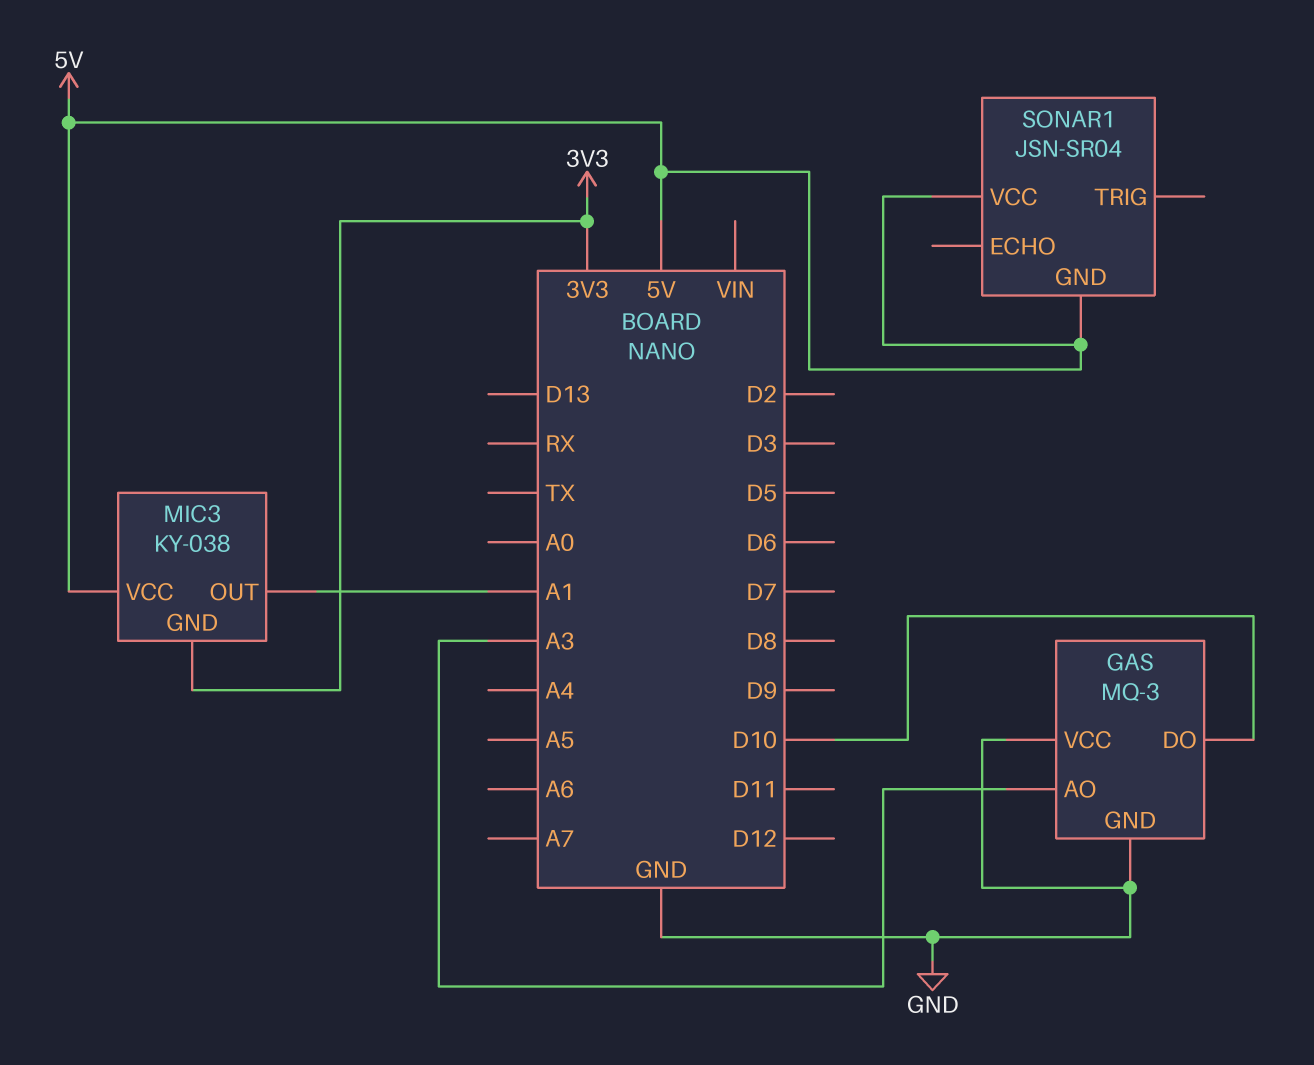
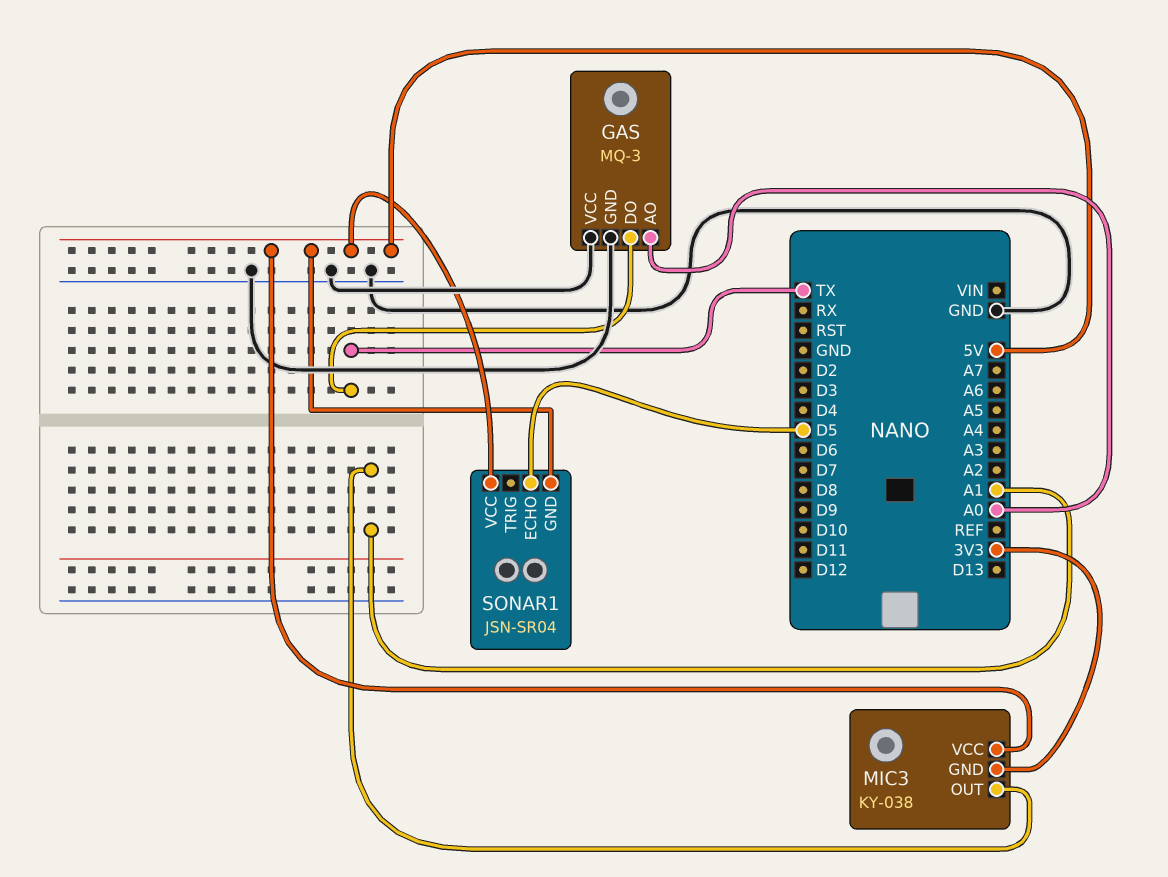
GAS pin AO: A3 -> A0
GAS pin DO: D10 -> TX
SONAR1 pin ECHO: none -> D5

